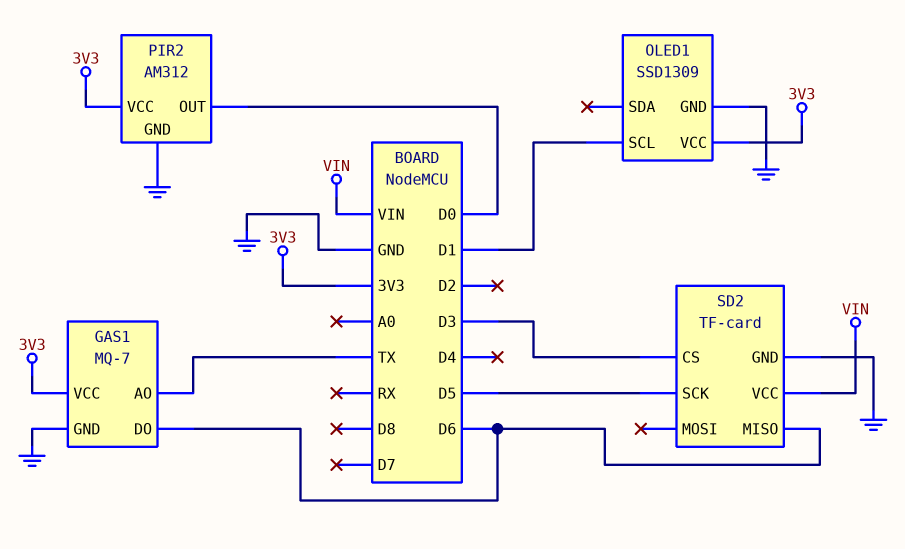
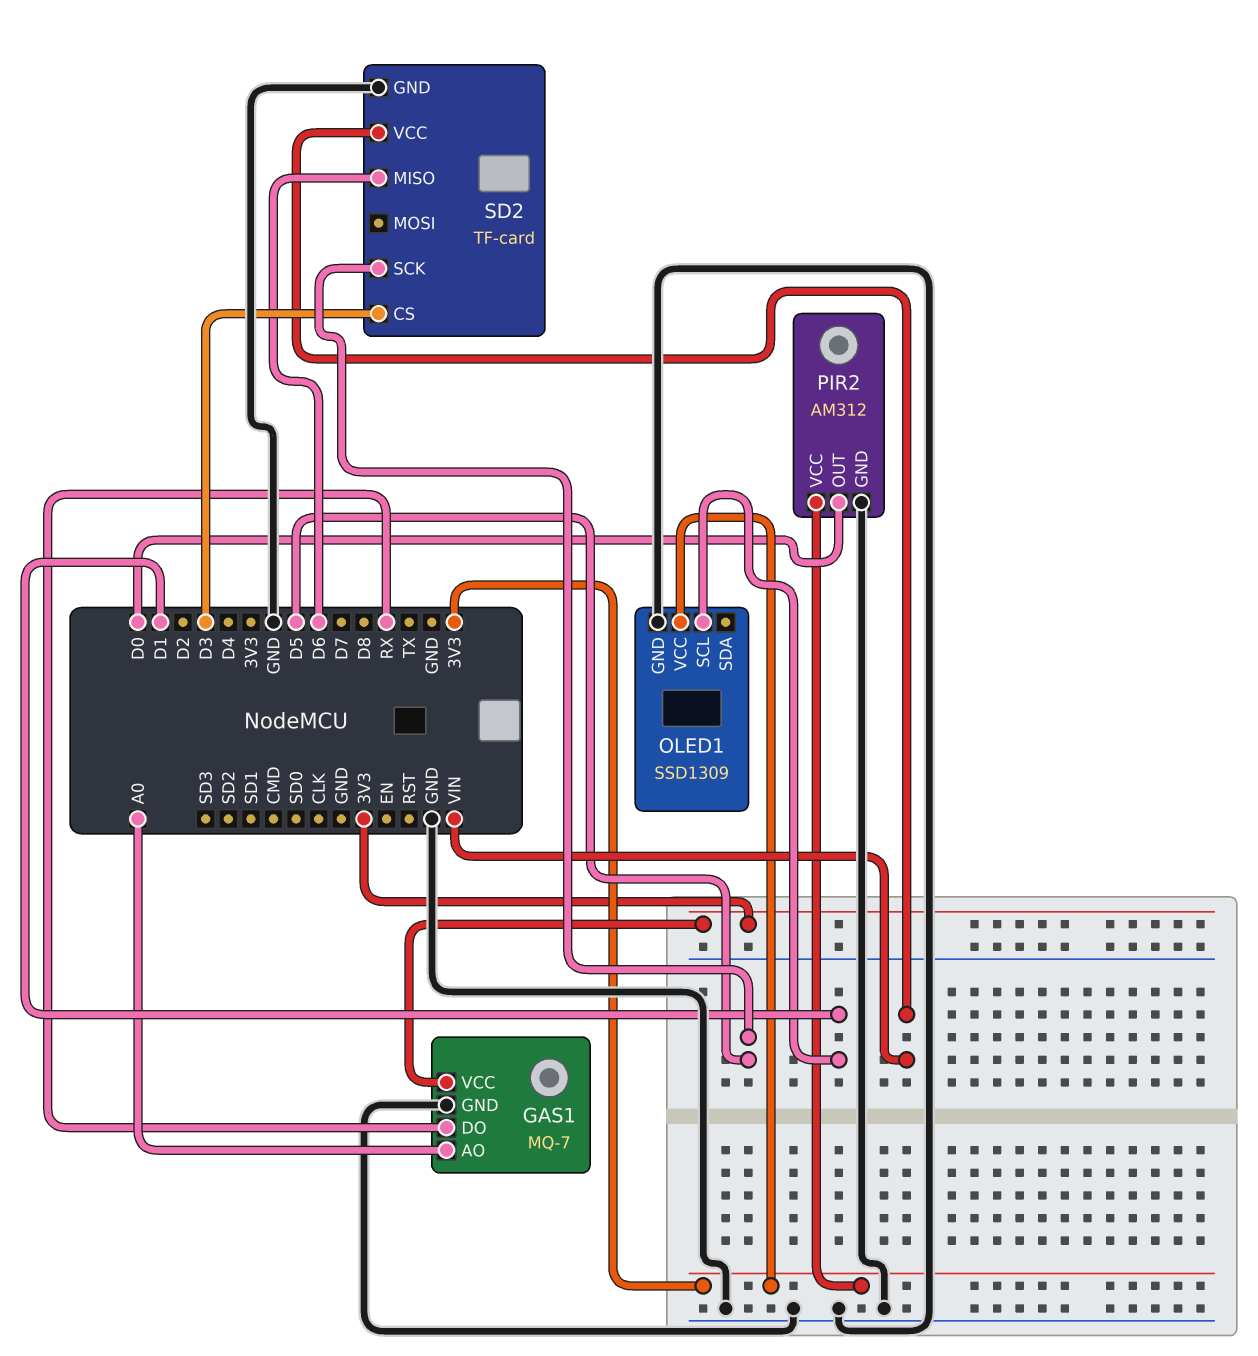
GAS1 pin AO: TX -> A0
GAS1 pin DO: D6 -> RX

